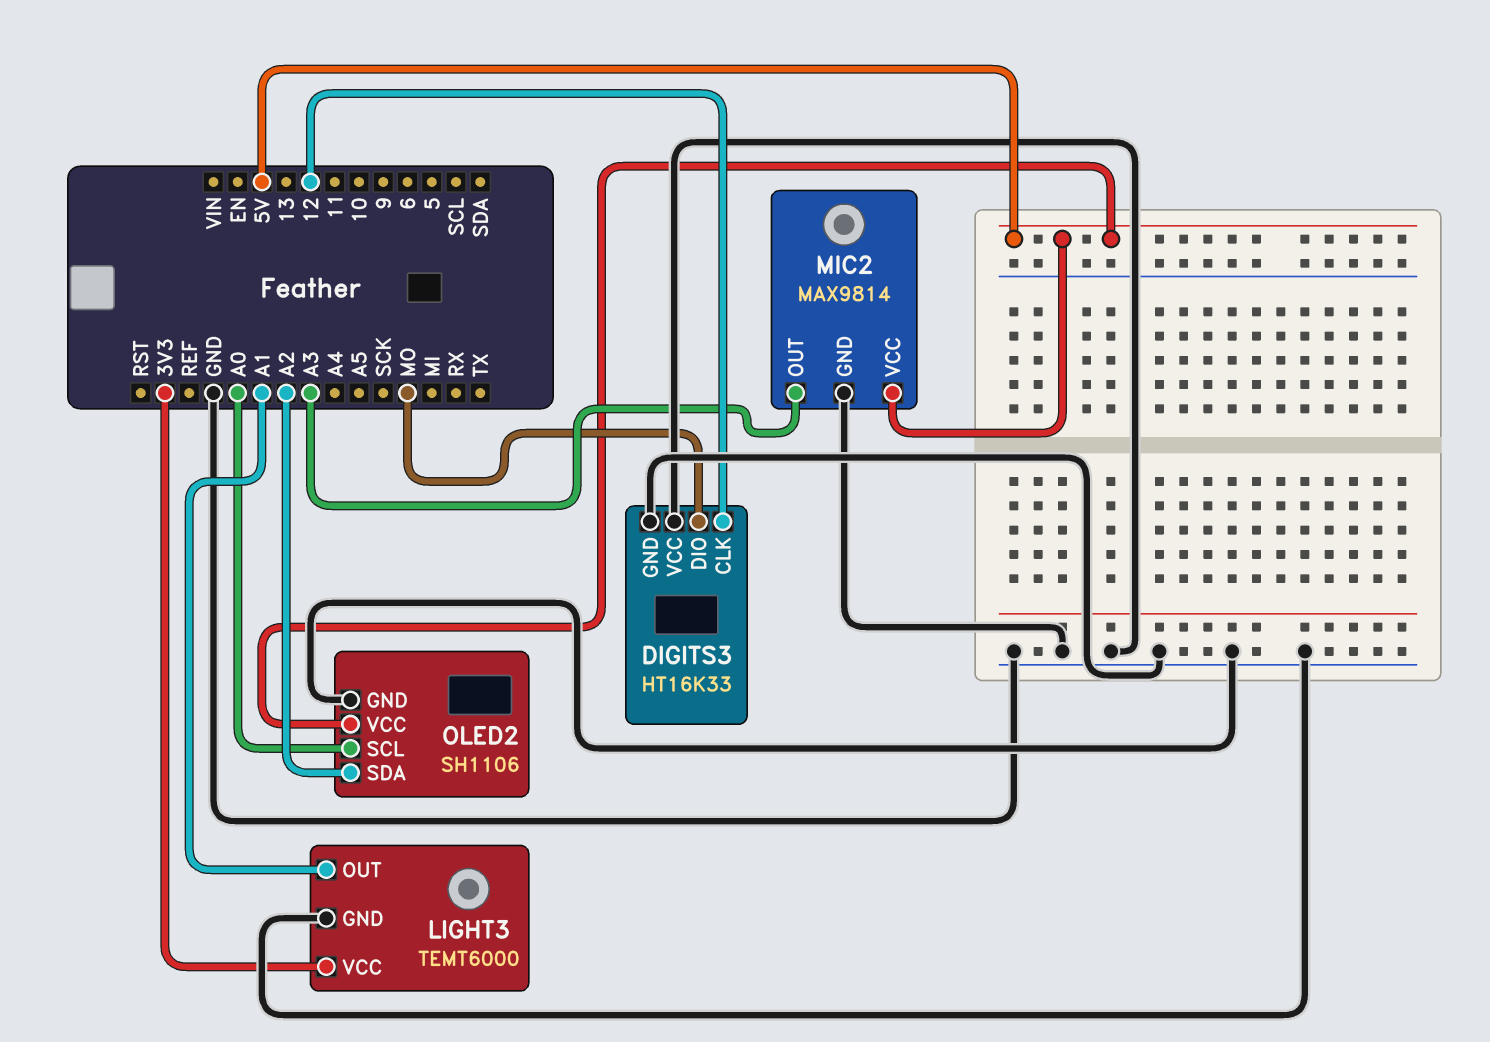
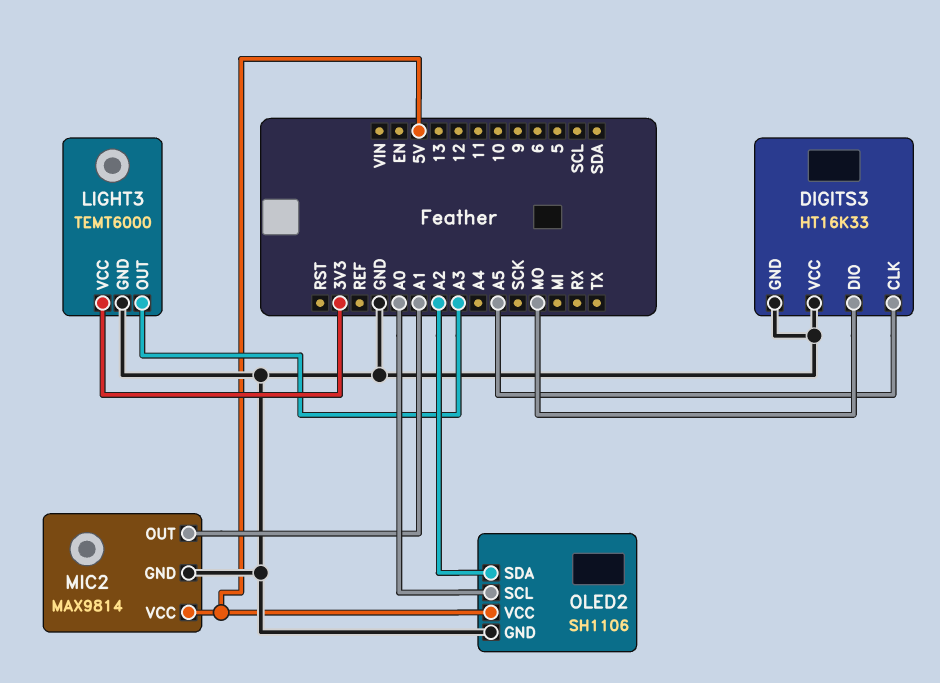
DIGITS3 pin CLK: 12 -> A5
LIGHT3 pin OUT: A1 -> A3
MIC2 pin OUT: A3 -> A1

